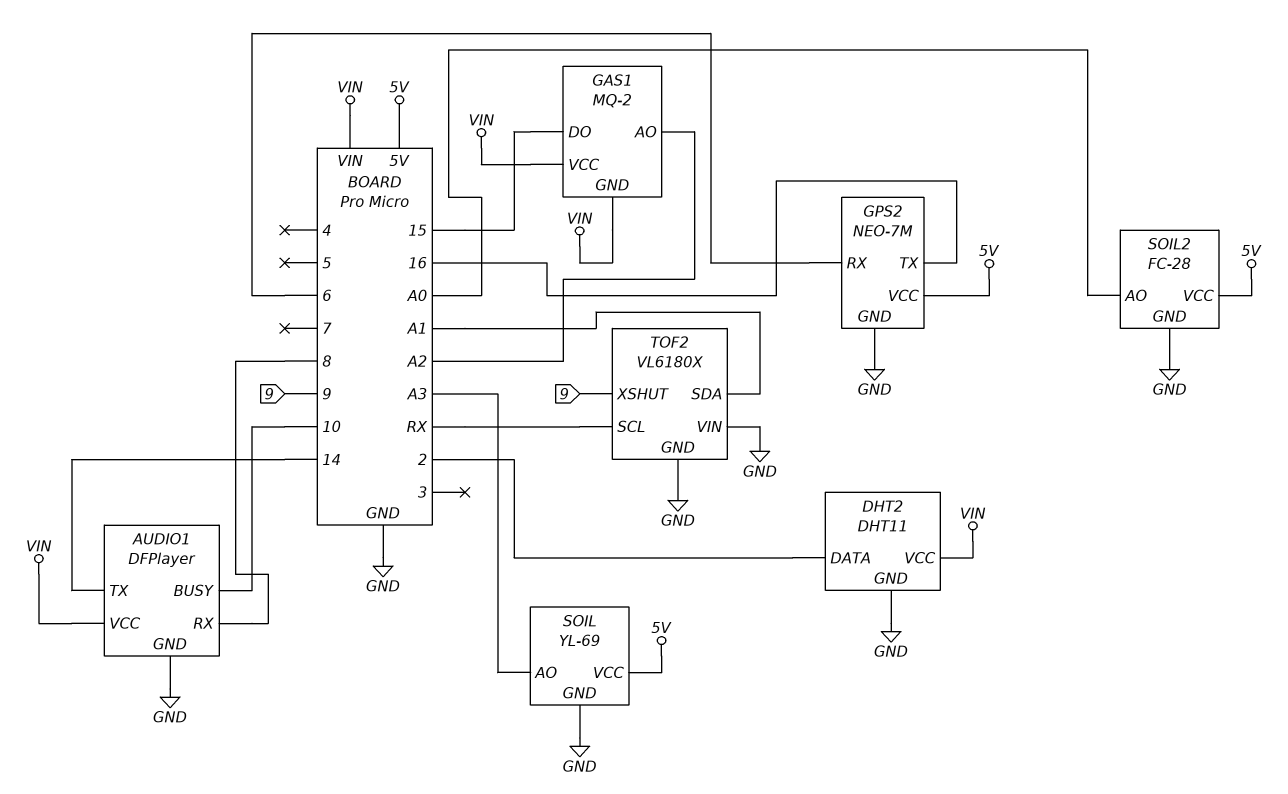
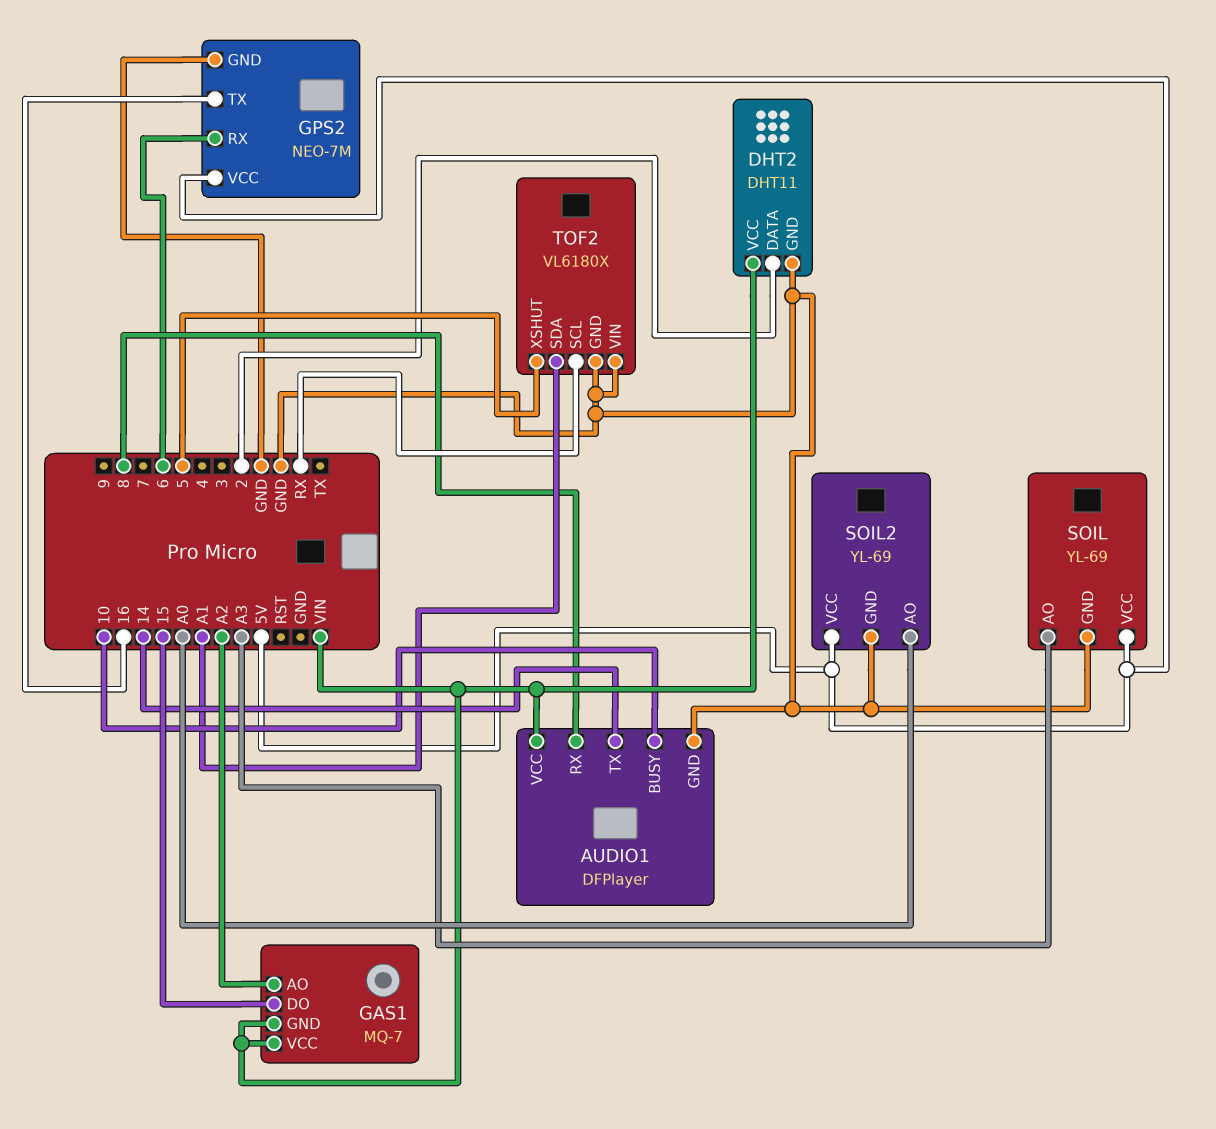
GAS1: MQ-2 -> MQ-7
SOIL2: FC-28 -> YL-69
TOF2 pin XSHUT: 9 -> 5

